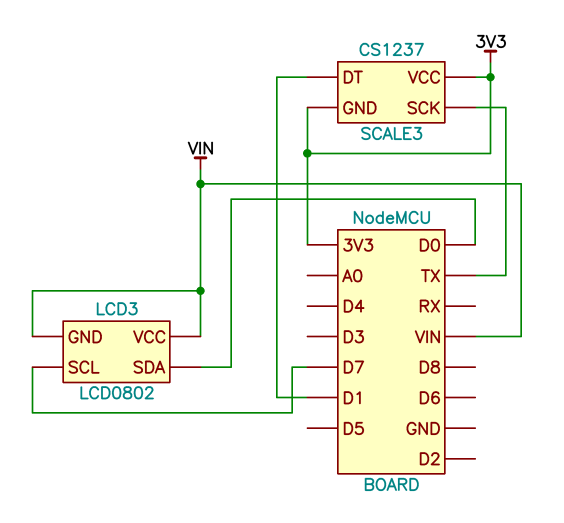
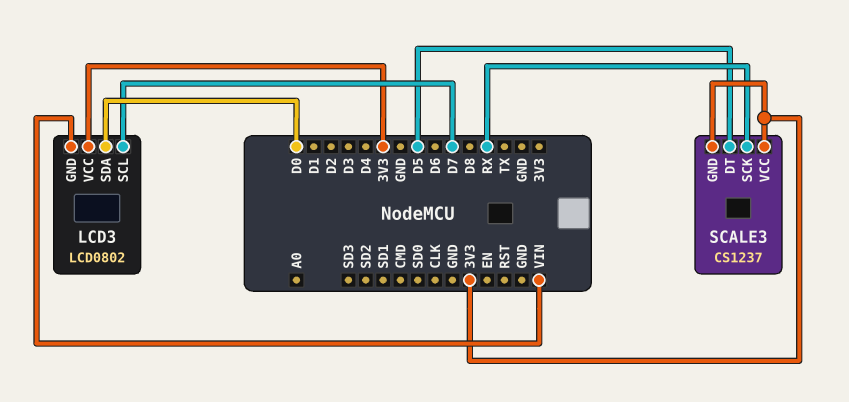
LCD3 pin VCC: VIN -> 3V3
SCALE3 pin DT: D1 -> D5
SCALE3 pin SCK: TX -> RX

